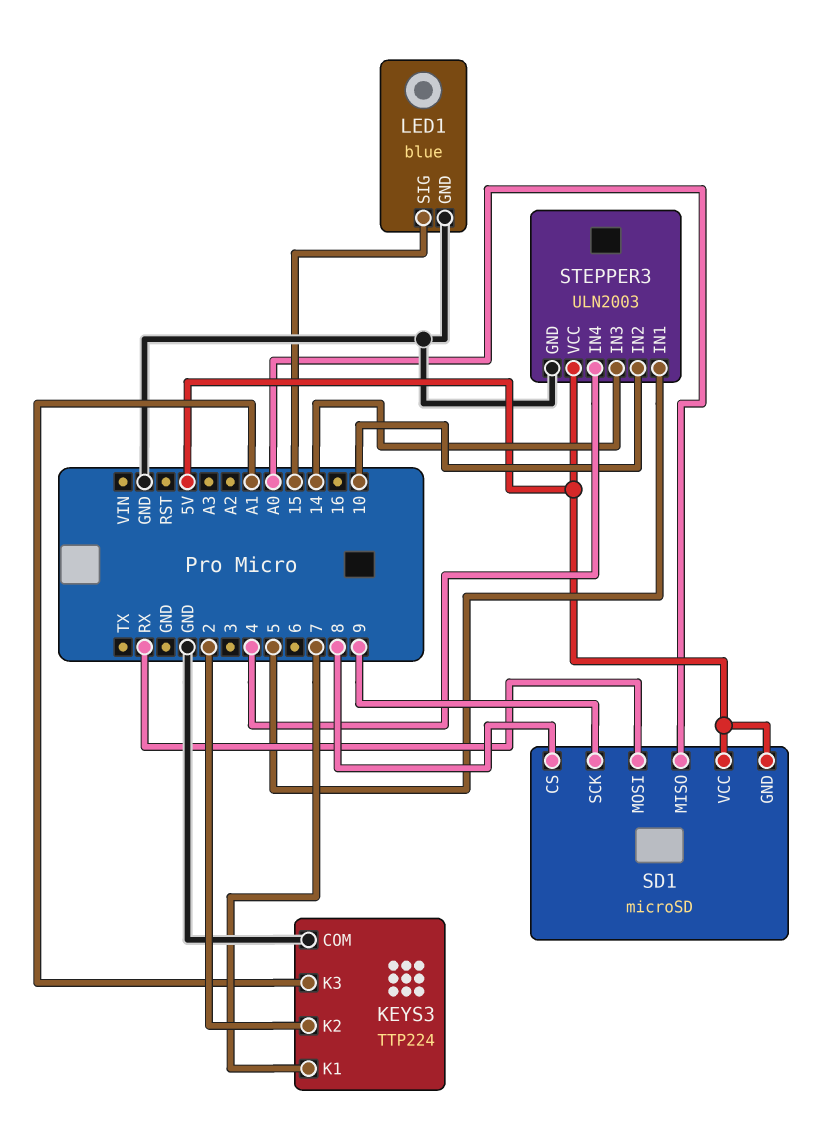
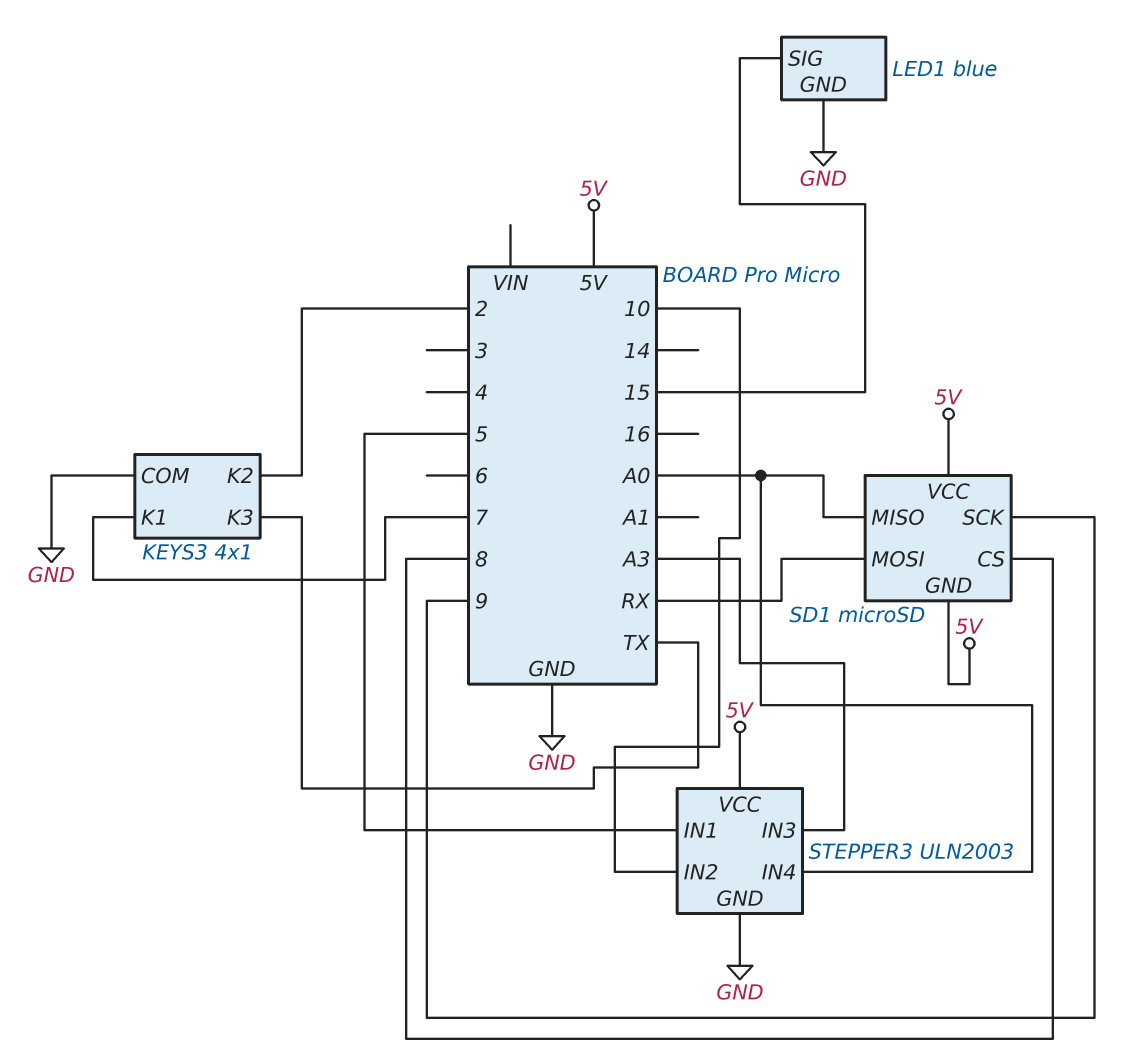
KEYS3: TTP224 -> 4x1
KEYS3 pin K3: A1 -> TX
STEPPER3 pin IN3: 14 -> A3
STEPPER3 pin IN4: 4 -> A0

